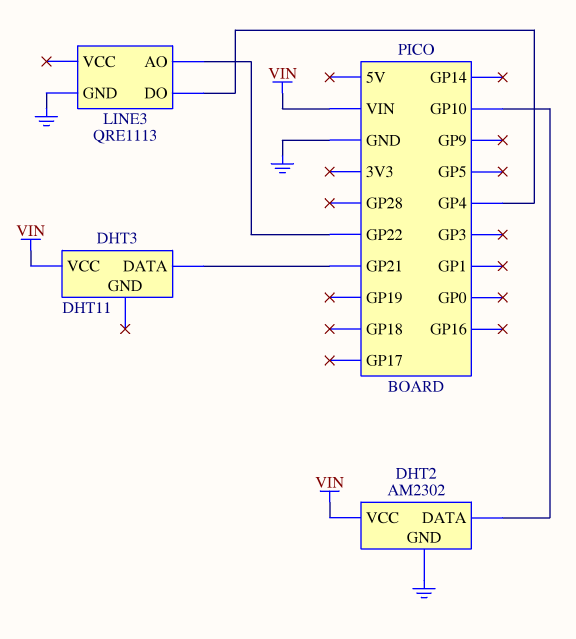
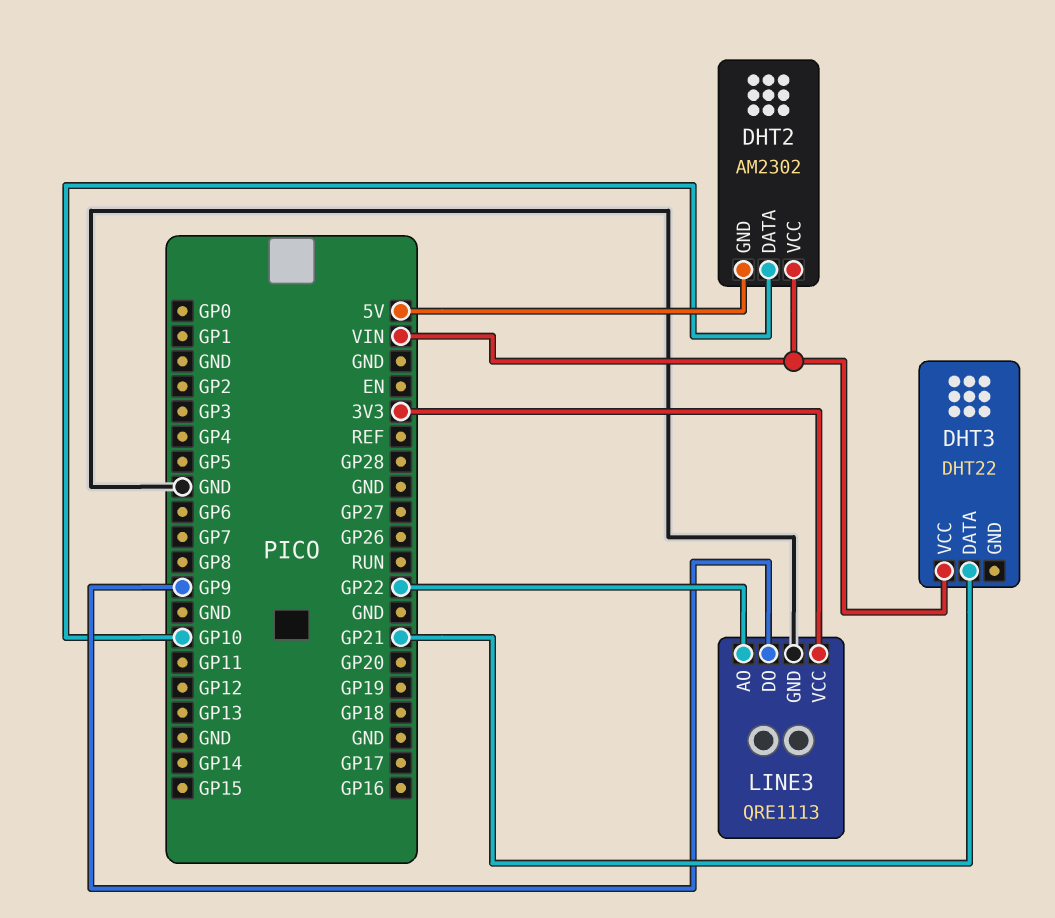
DHT2 pin GND: GND -> 5V
DHT3: DHT11 -> DHT22
LINE3 pin DO: GP4 -> GP9
LINE3 pin VCC: none -> 3V3

